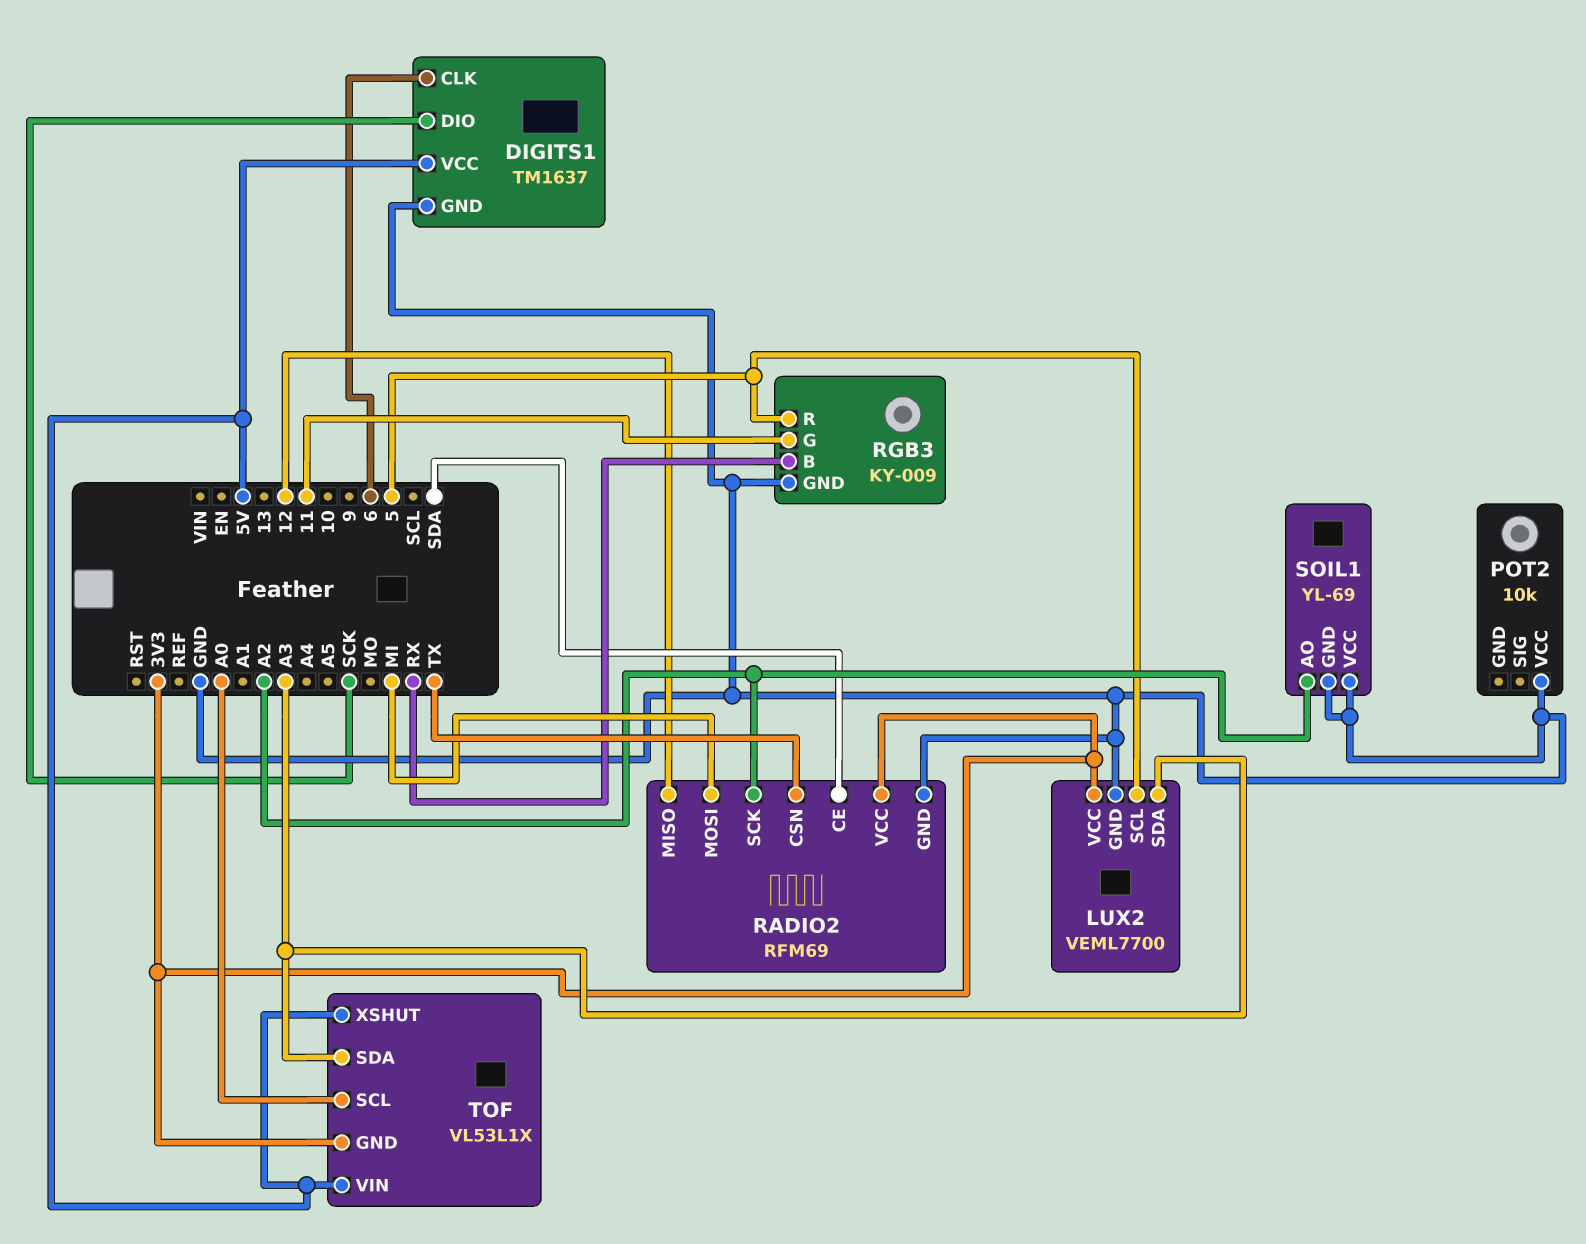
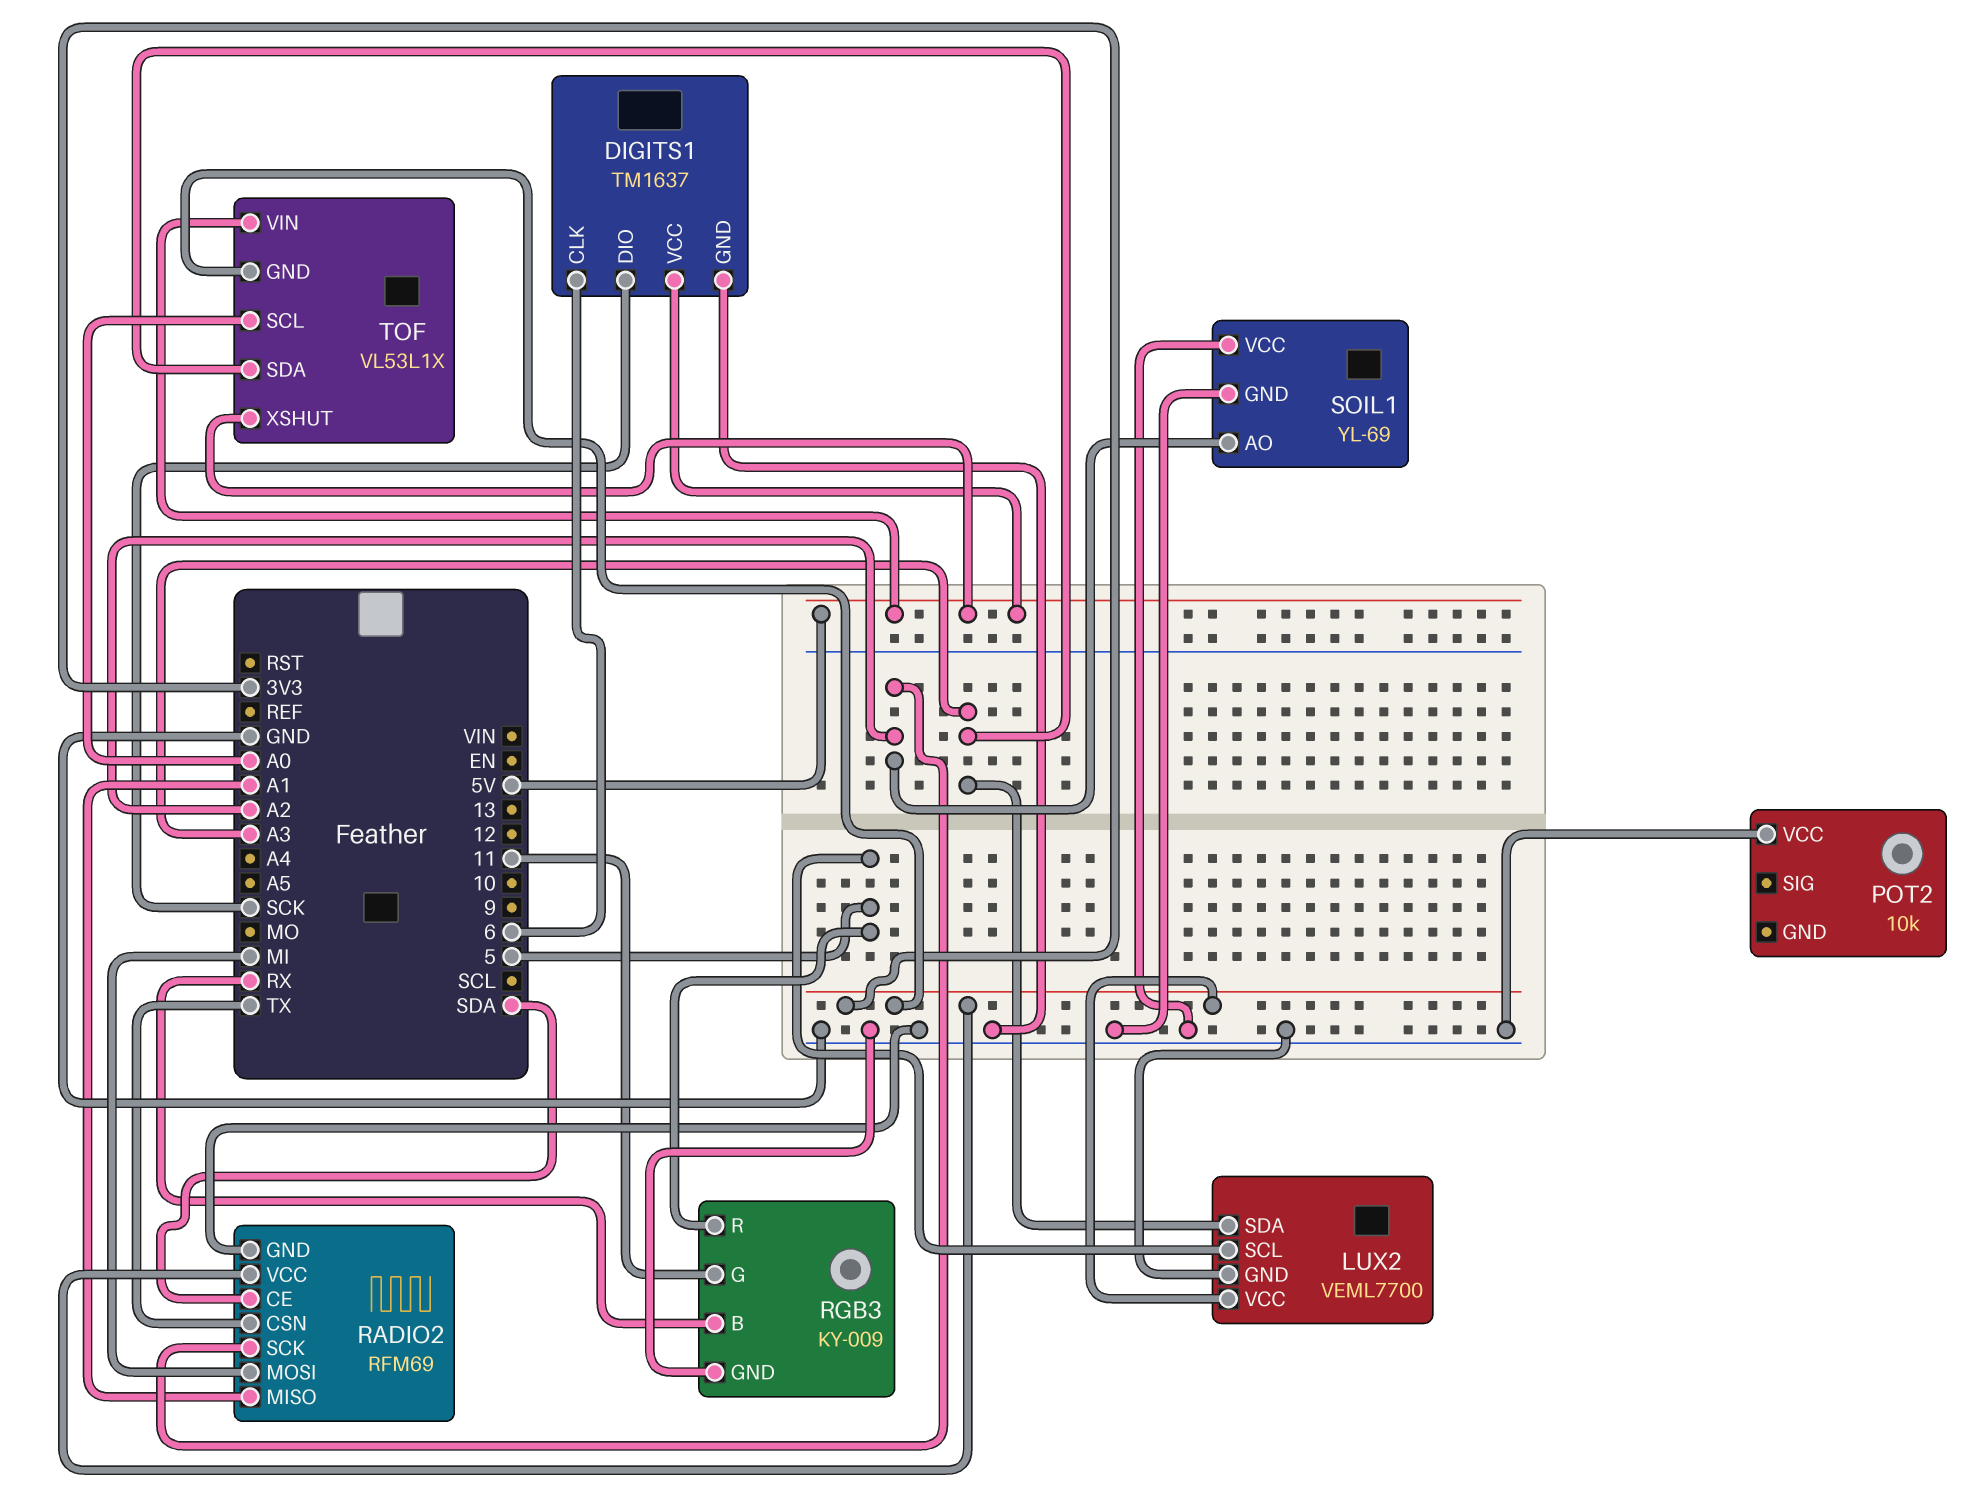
RADIO2 pin MISO: 12 -> A1

